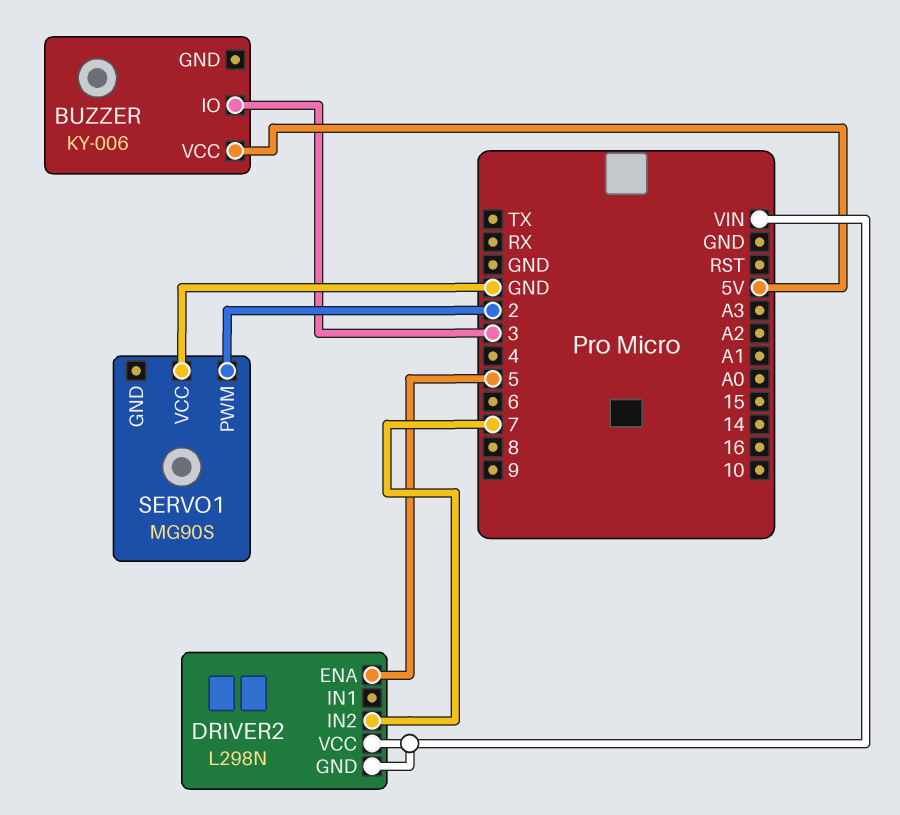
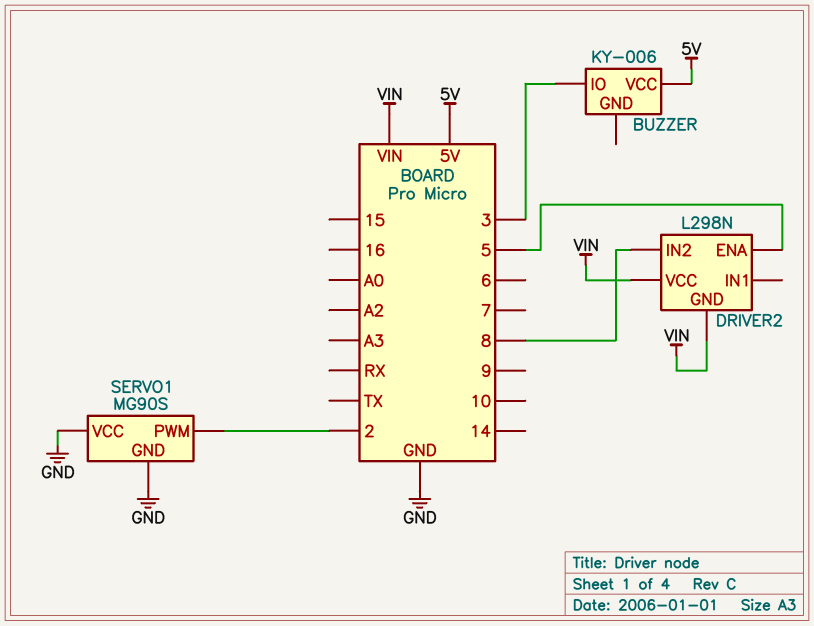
DRIVER2 pin IN2: 7 -> 8
SERVO1 pin GND: none -> GND

